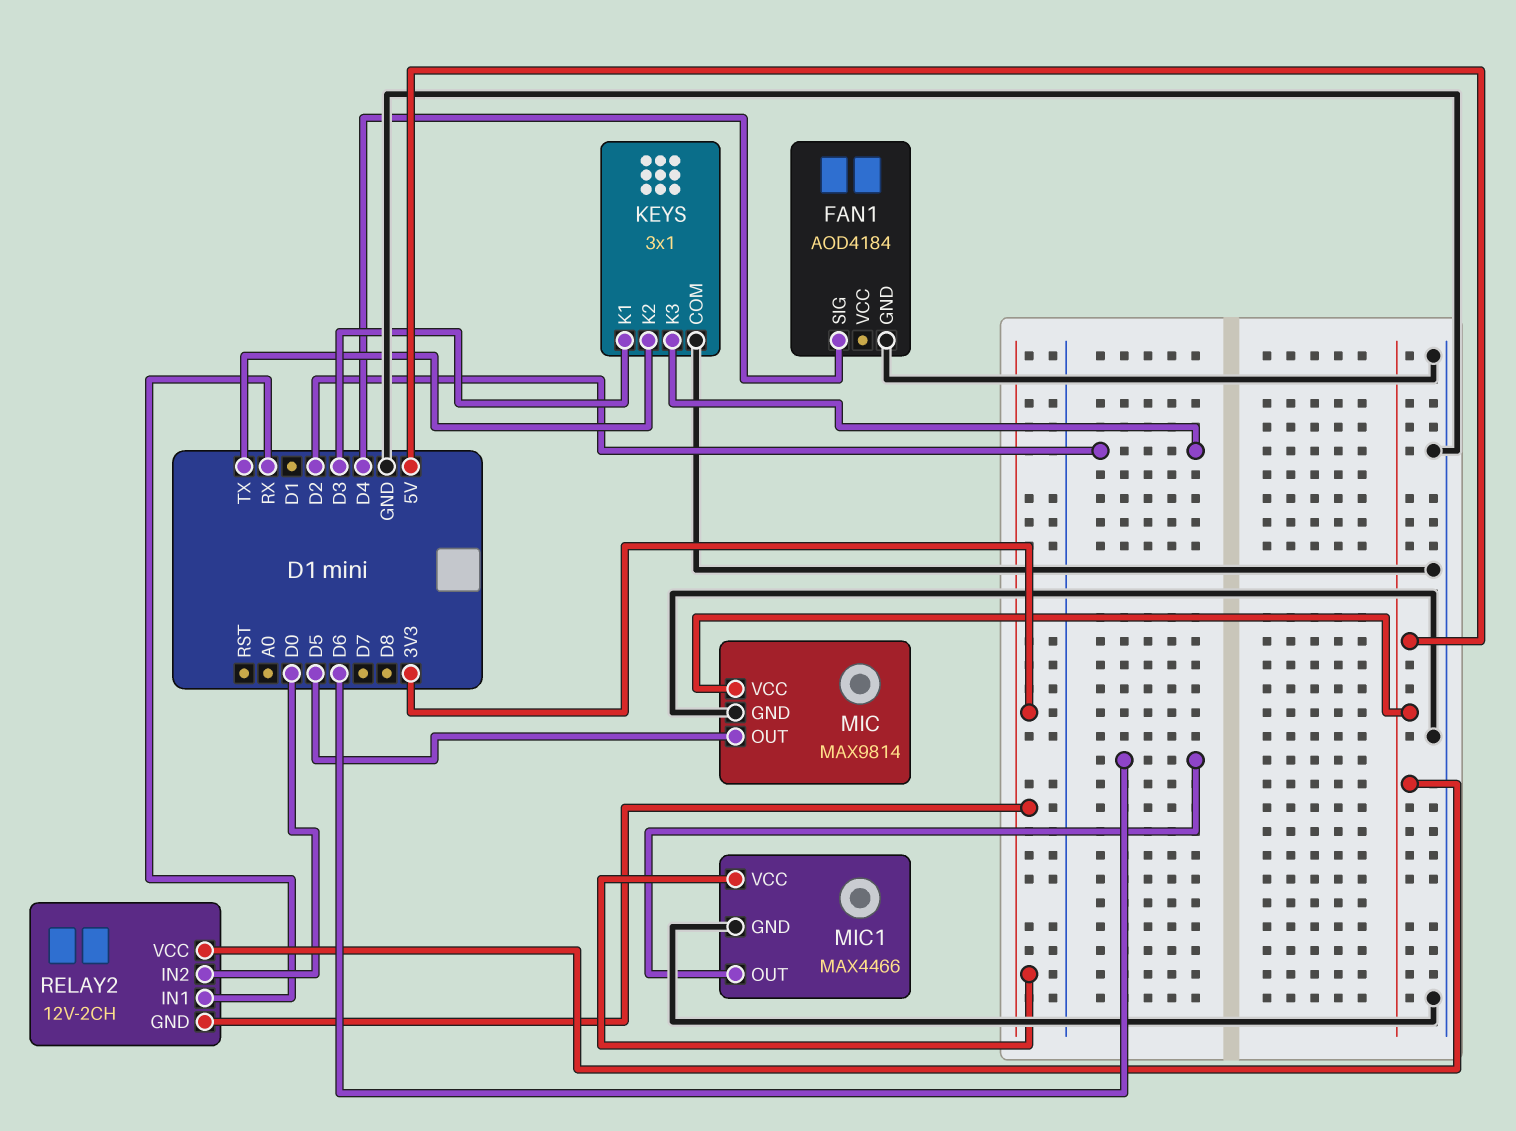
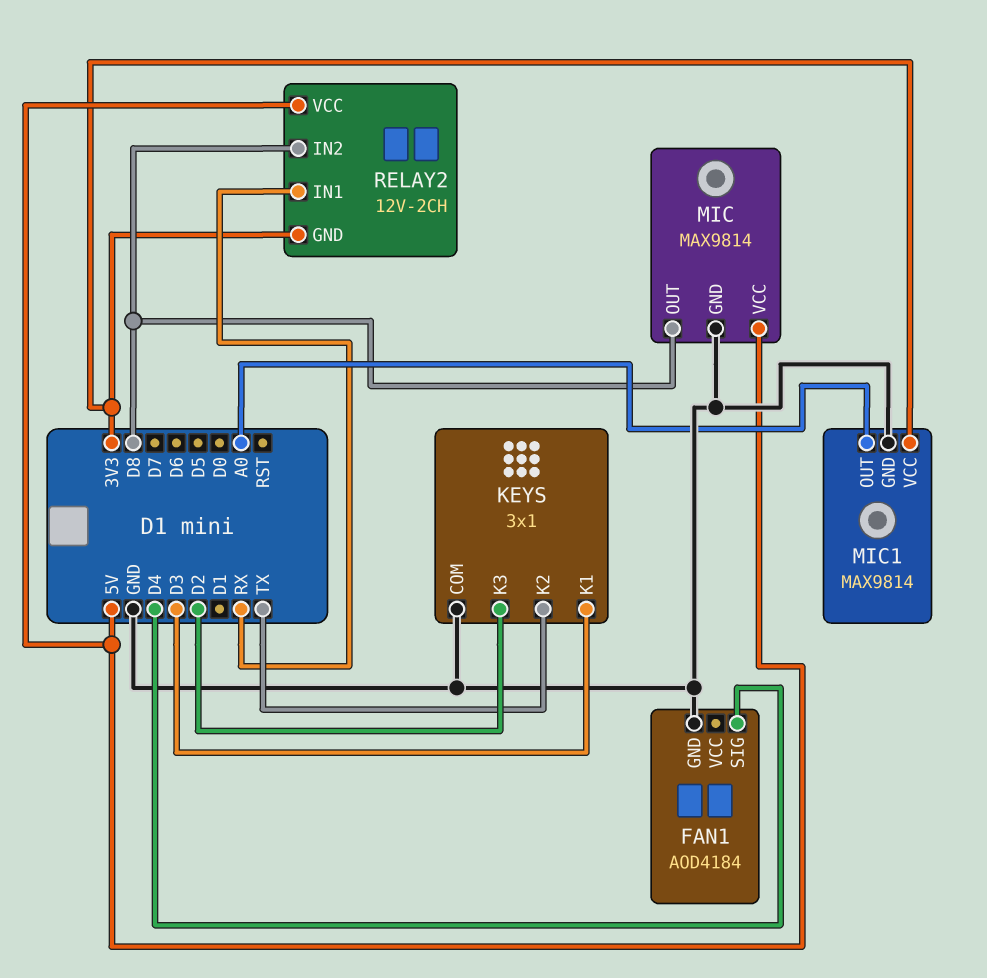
MIC pin OUT: D5 -> D8
MIC1: MAX4466 -> MAX9814
MIC1 pin OUT: D6 -> A0
RELAY2 pin IN2: D0 -> D8

